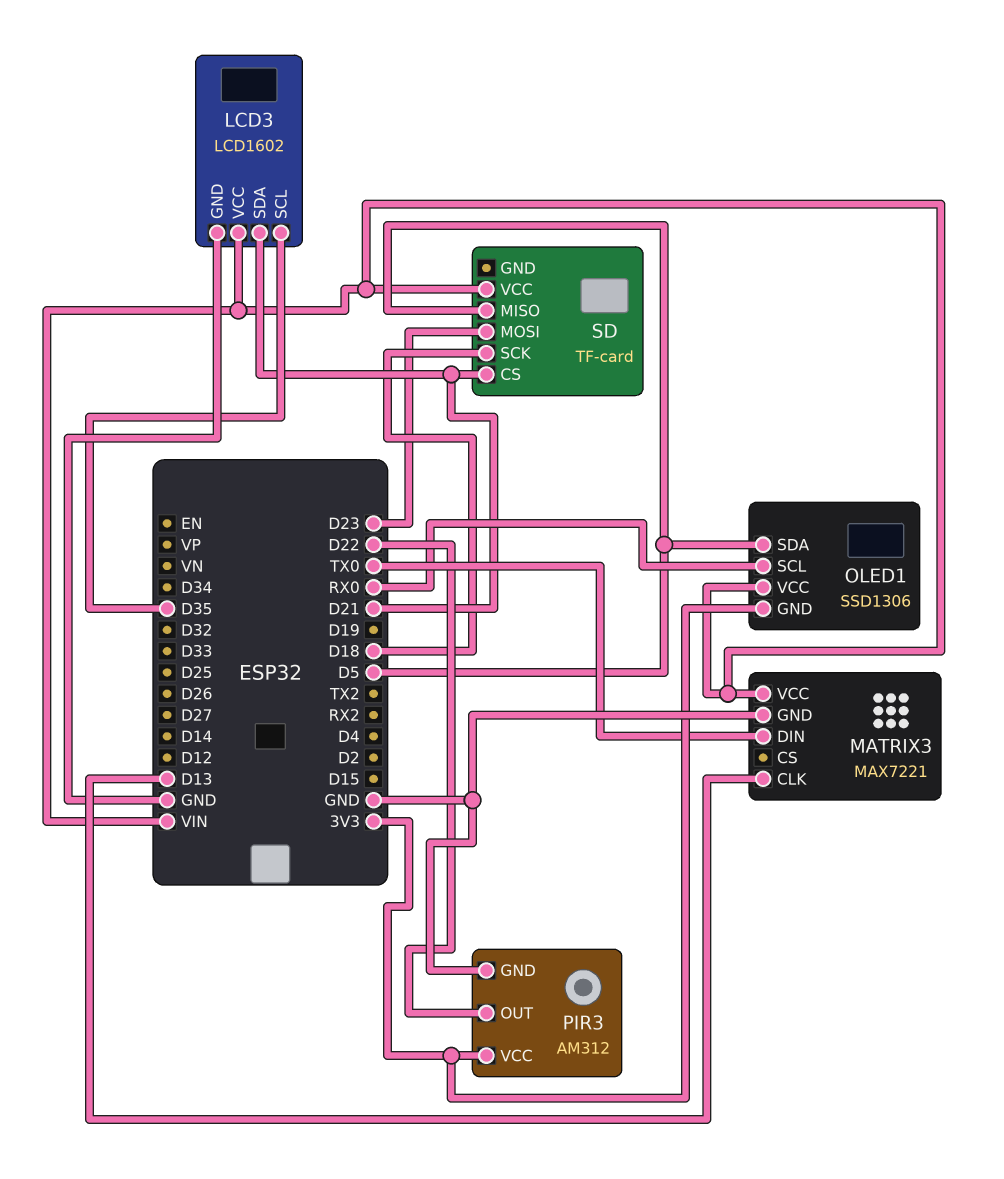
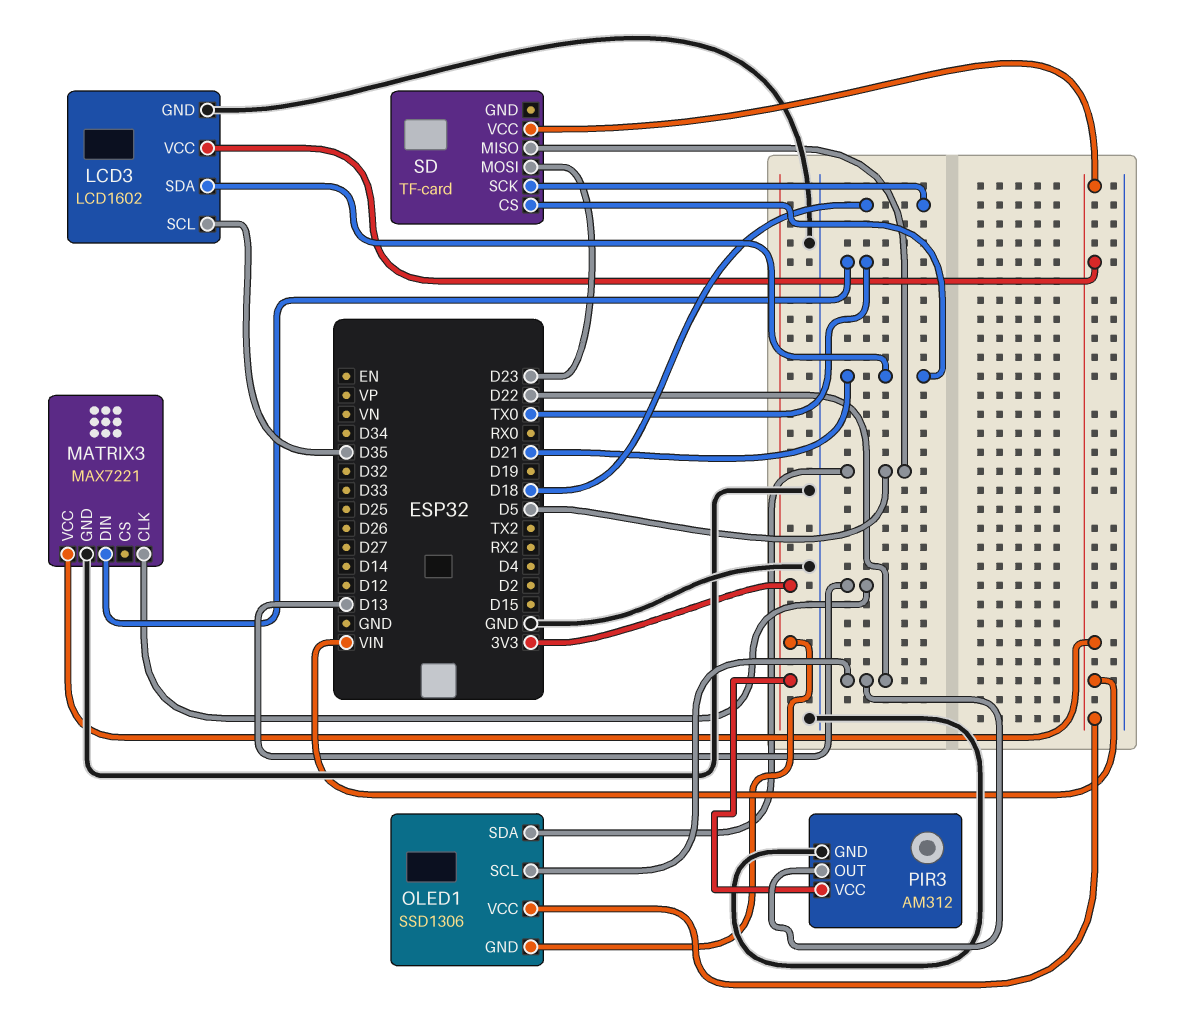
OLED1 pin SCL: RX0 -> D22

